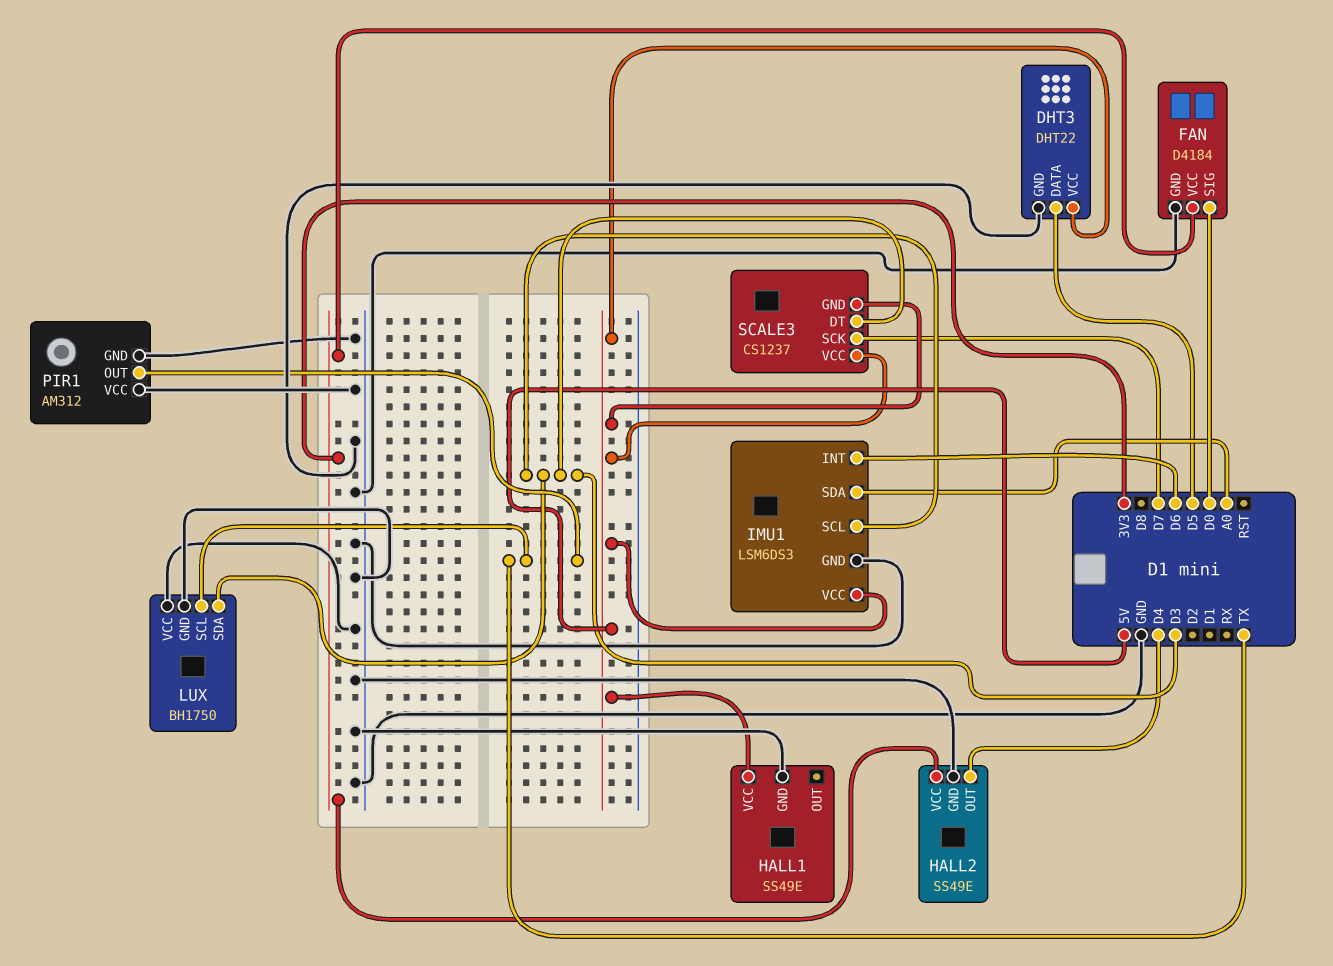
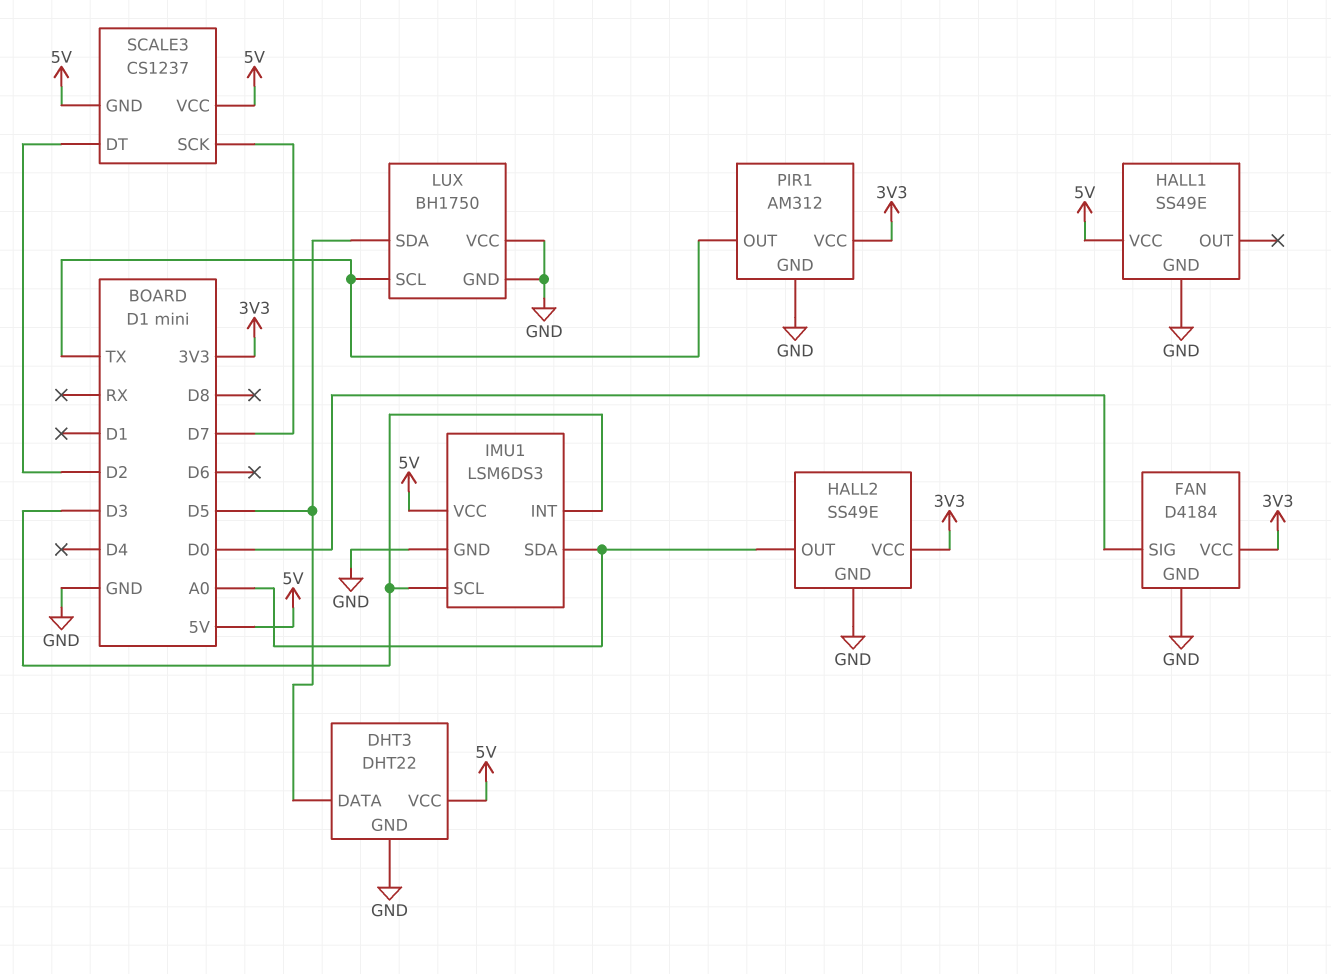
HALL2 pin OUT: D4 -> A0
IMU1 pin INT: D6 -> D3
LUX pin SDA: D3 -> D5
PIR1 pin VCC: GND -> 3V3
SCALE3 pin DT: D3 -> D2

